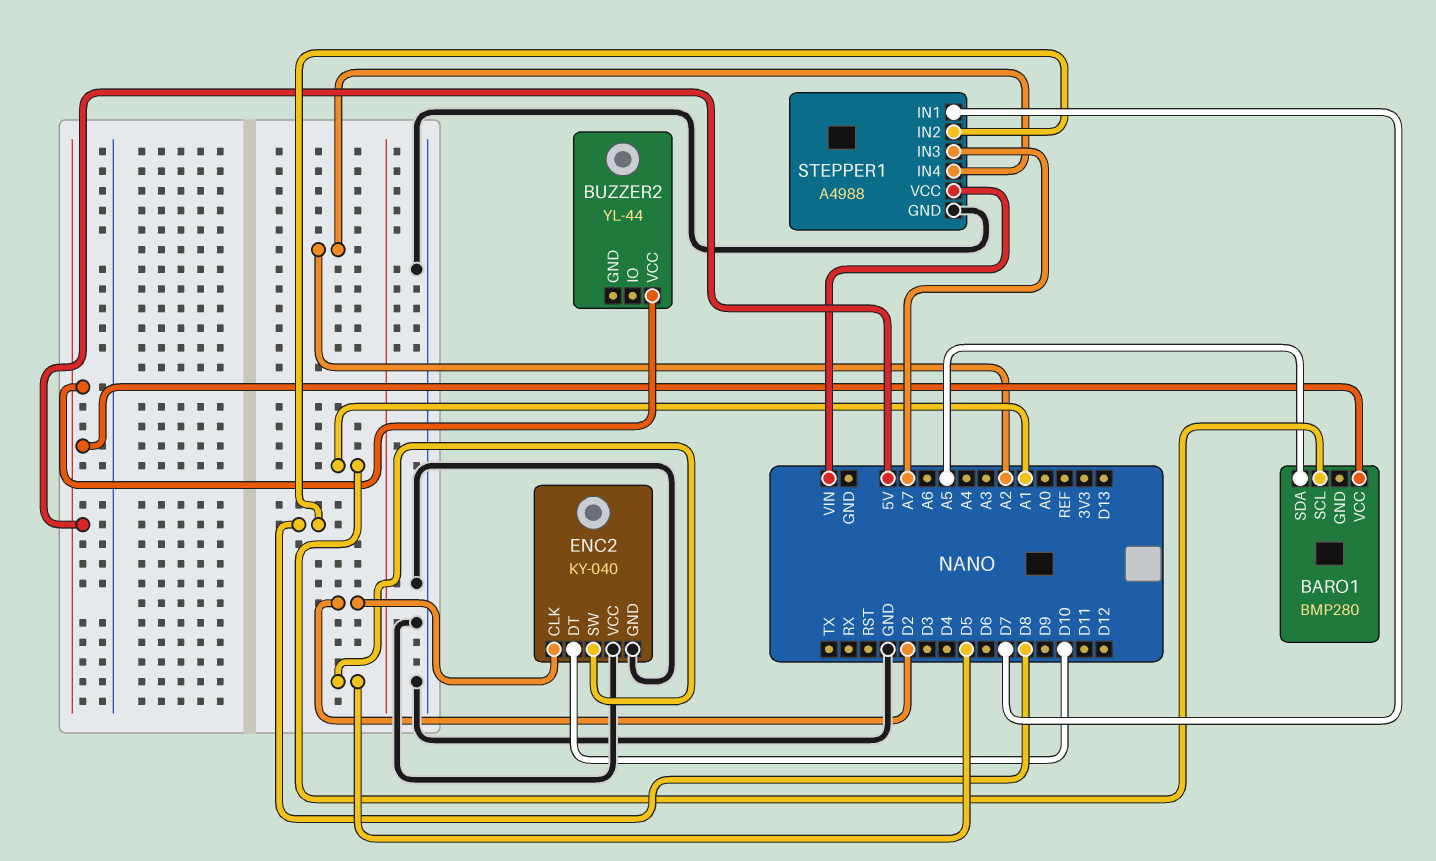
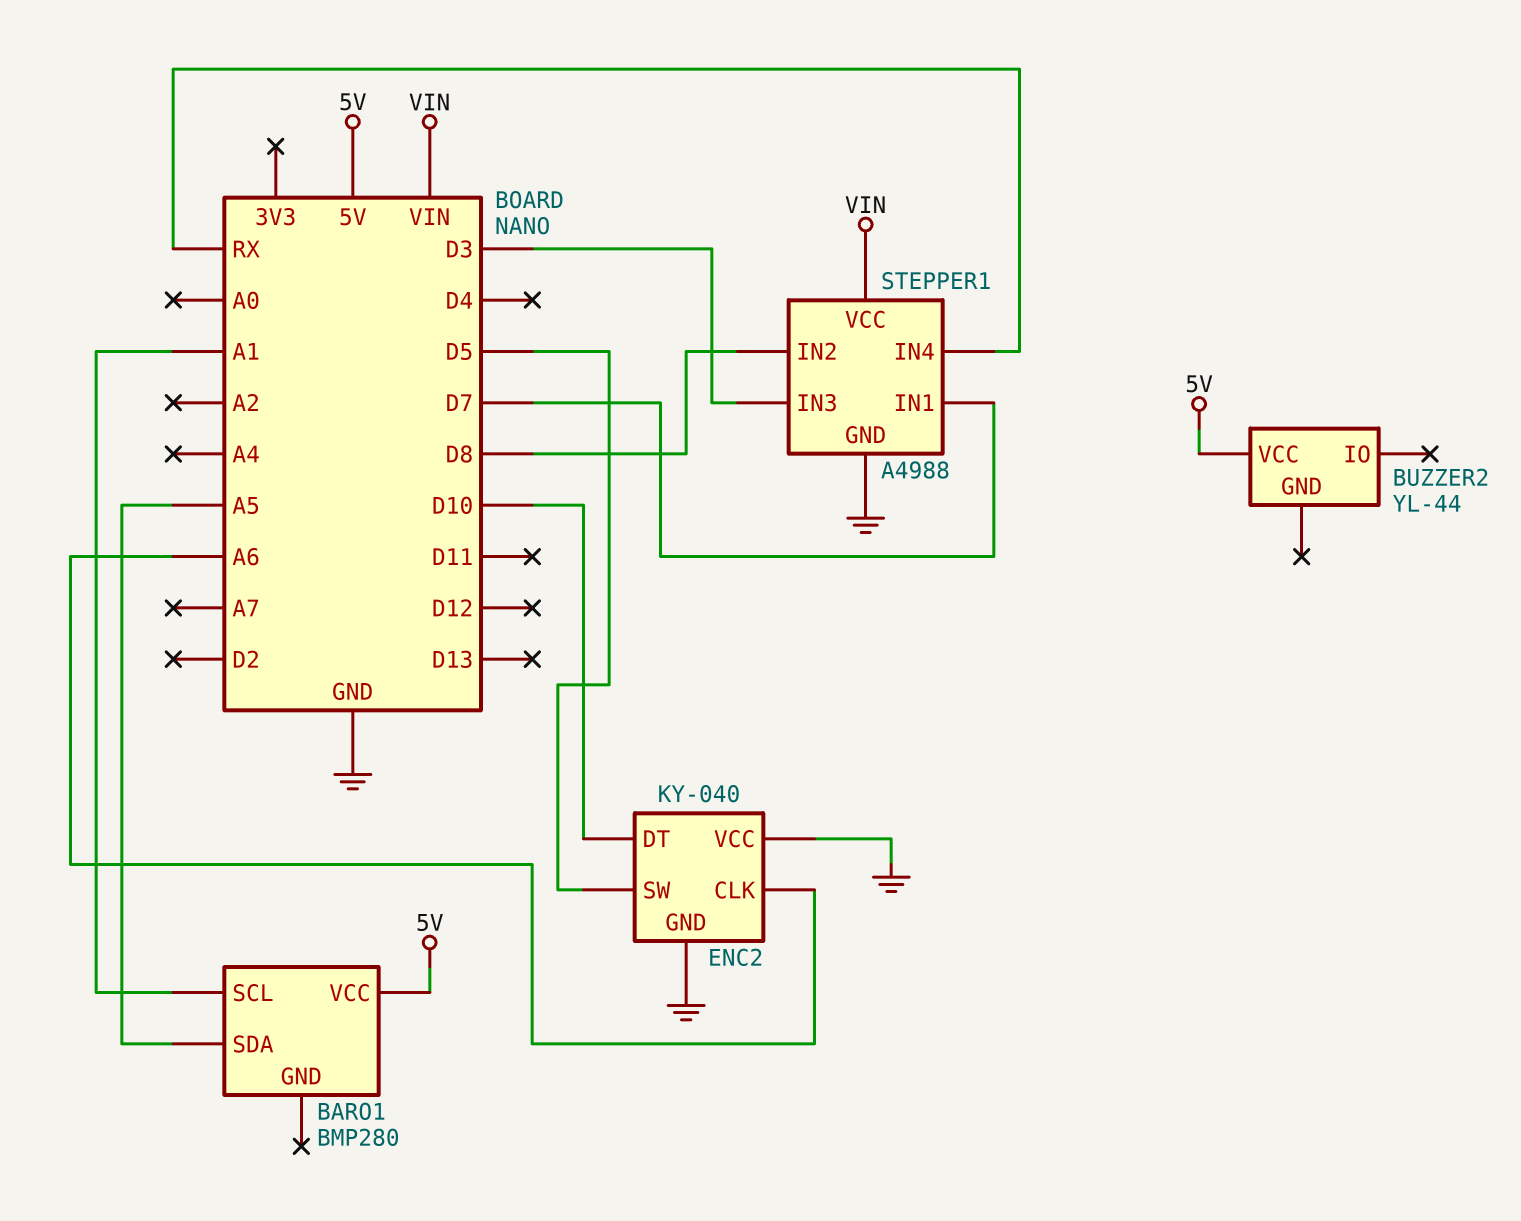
ENC2 pin CLK: D2 -> A6
STEPPER1 pin IN3: A7 -> D3
STEPPER1 pin IN4: A2 -> RX

